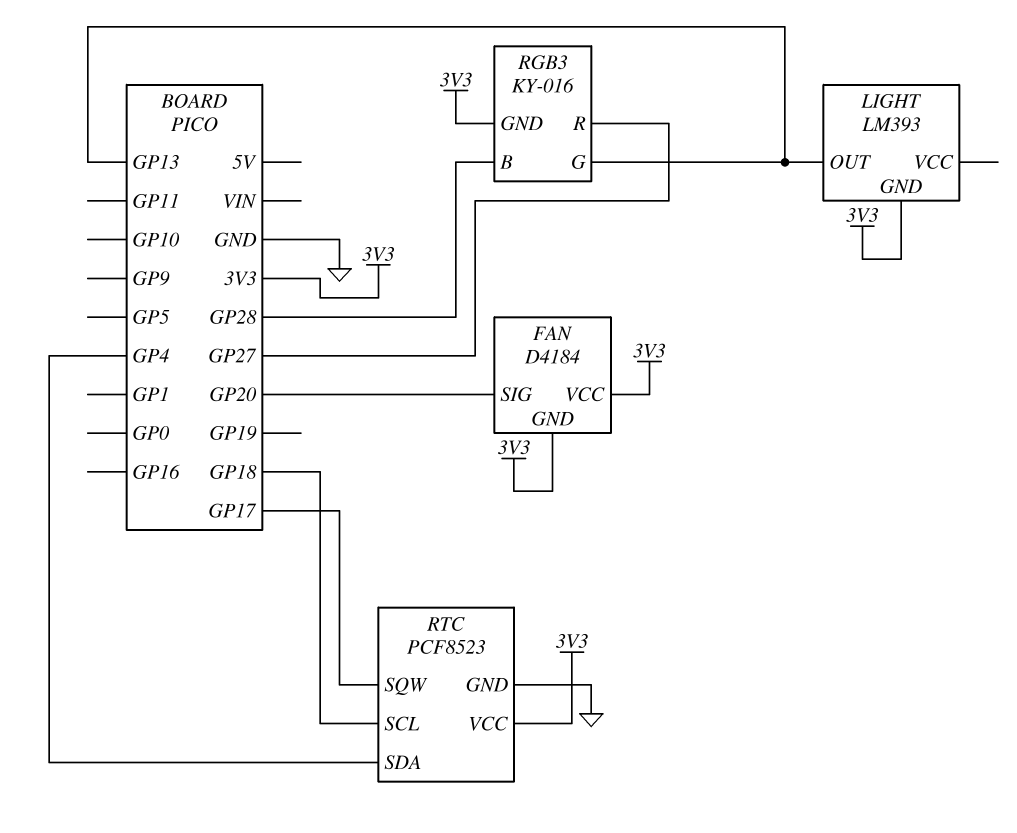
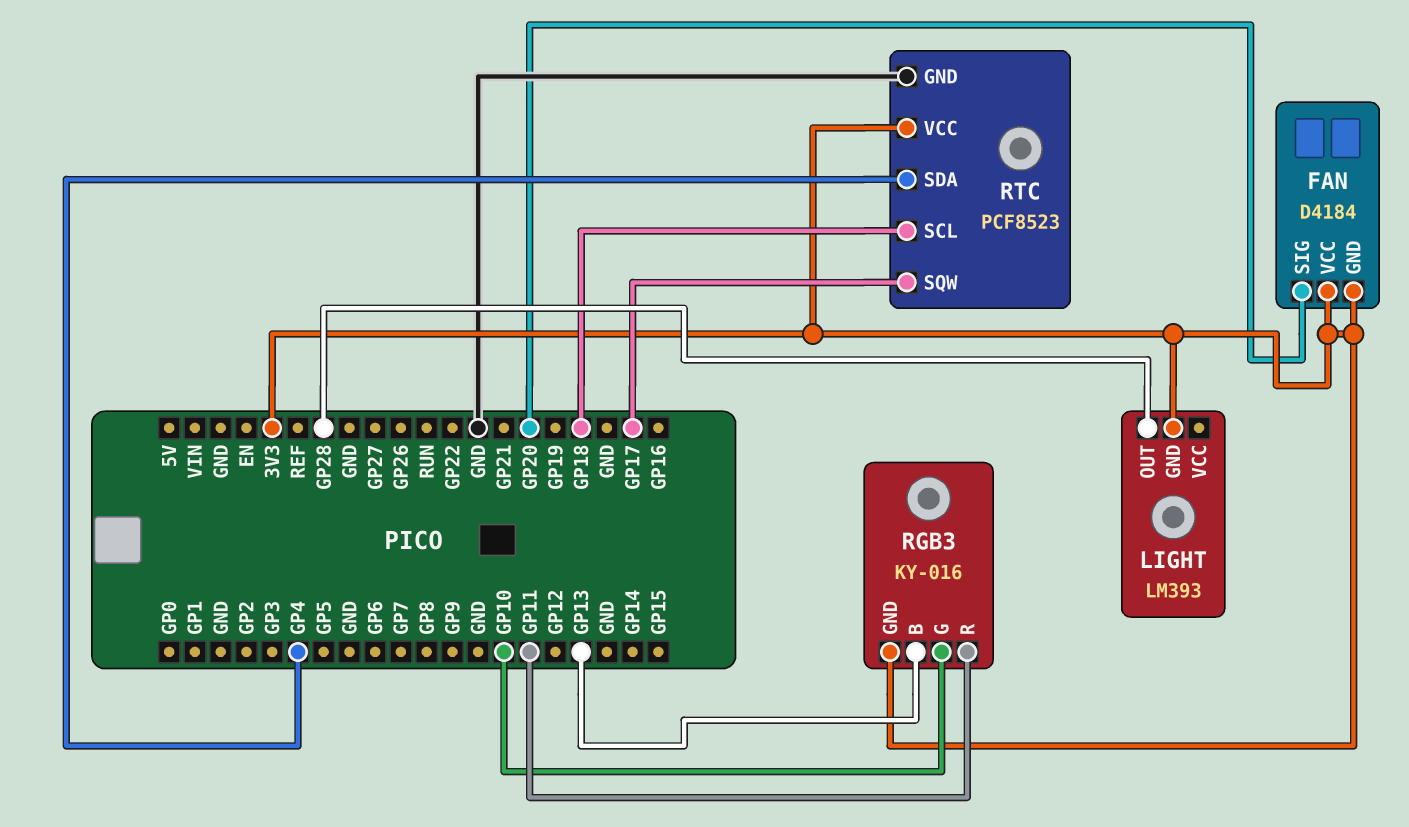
LIGHT pin OUT: GP13 -> GP28
RGB3 pin B: GP28 -> GP13
RGB3 pin G: GP13 -> GP10
RGB3 pin R: GP27 -> GP11

